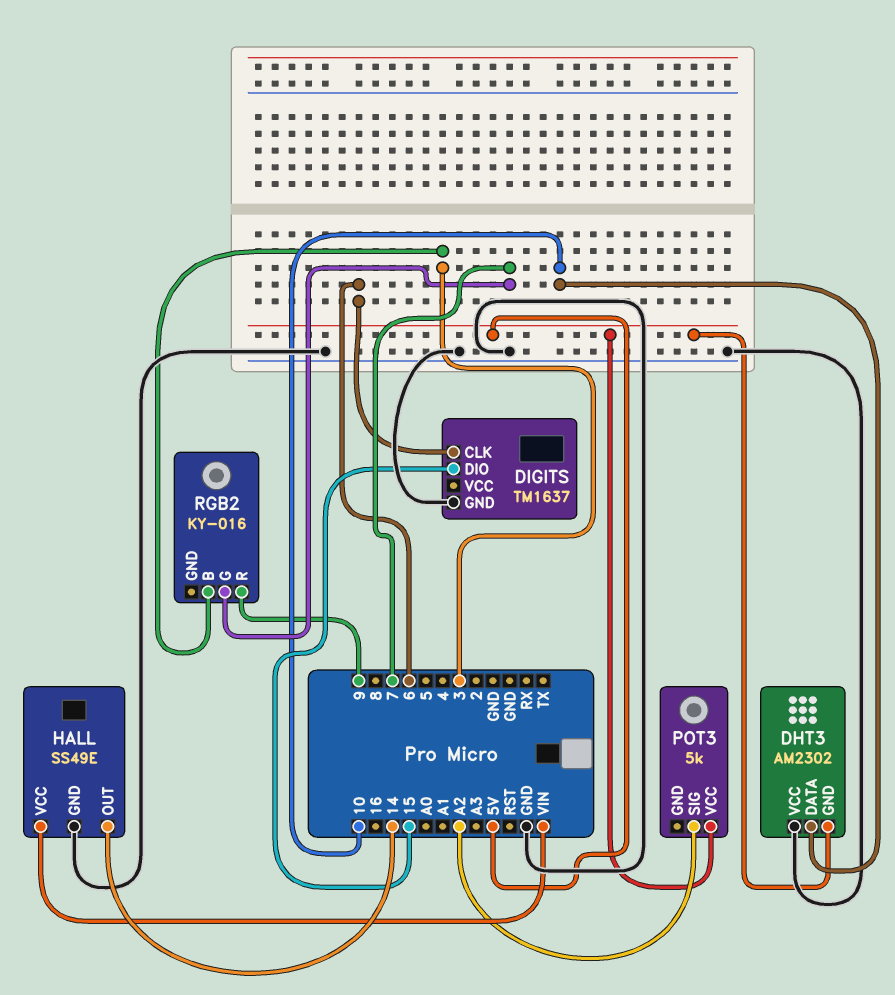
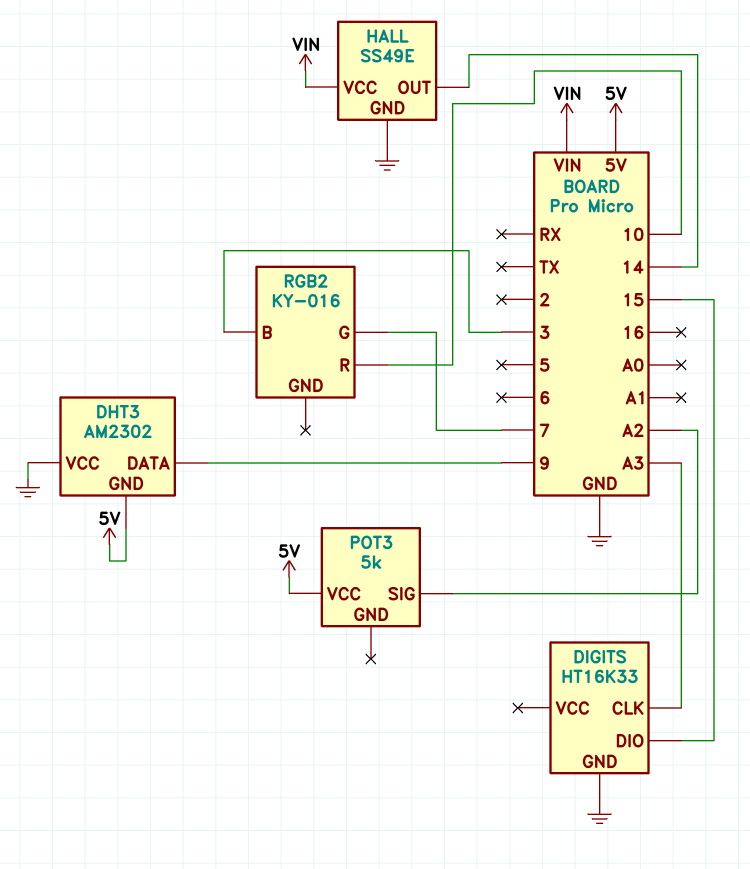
DHT3 pin DATA: 10 -> 9
DIGITS: TM1637 -> HT16K33
DIGITS pin CLK: 6 -> A3
RGB2 pin R: 9 -> 10

